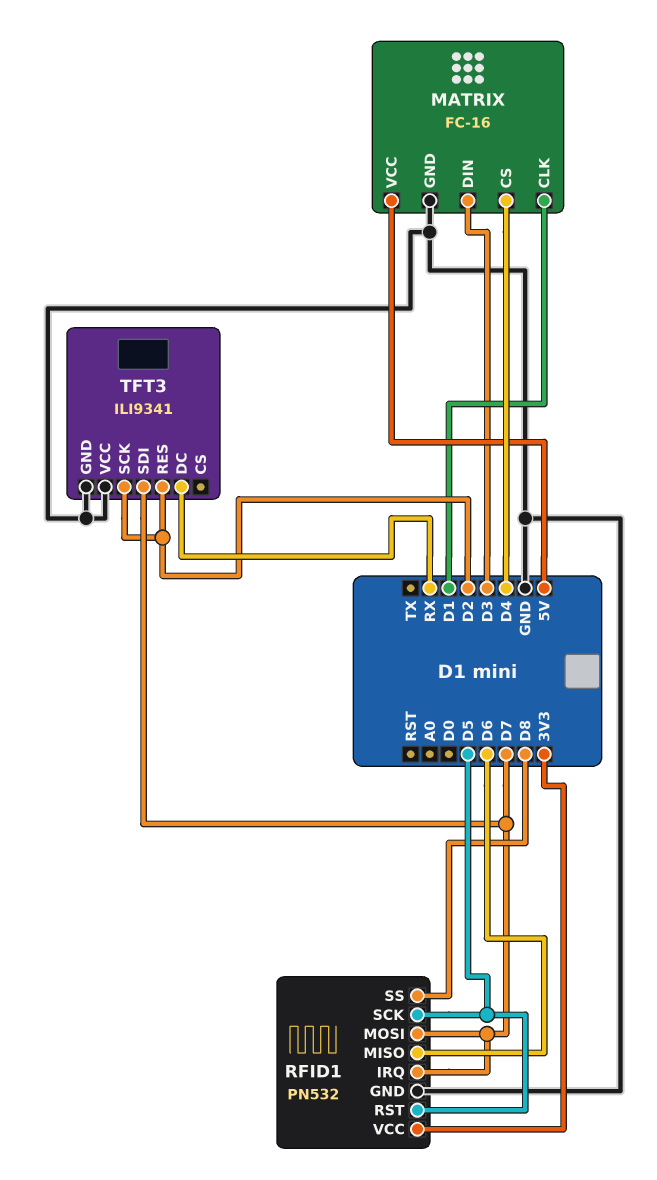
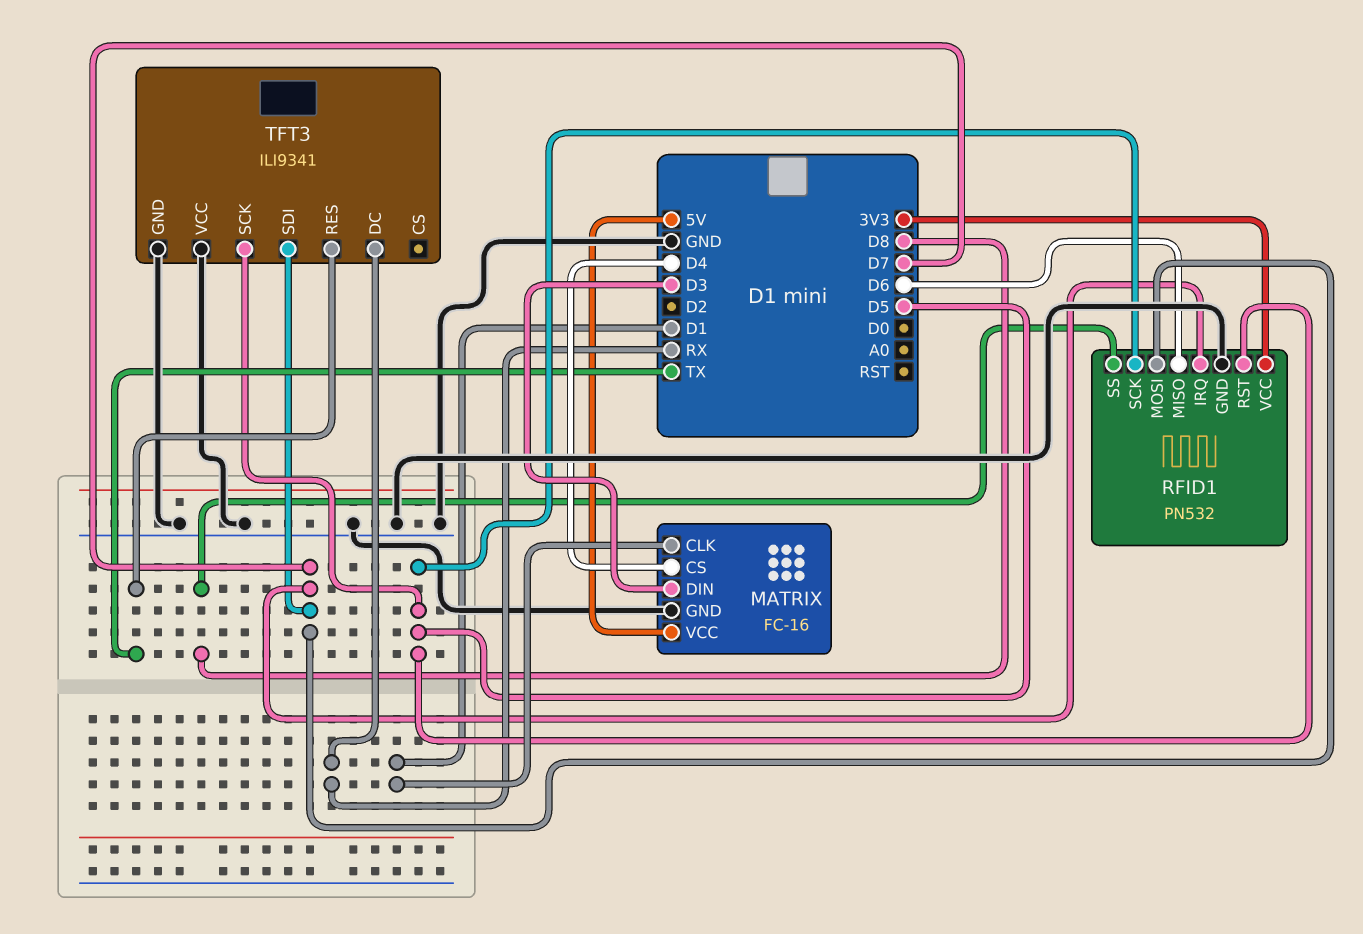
TFT3 pin RES: D2 -> TX
TFT3 pin SCK: D2 -> D5

